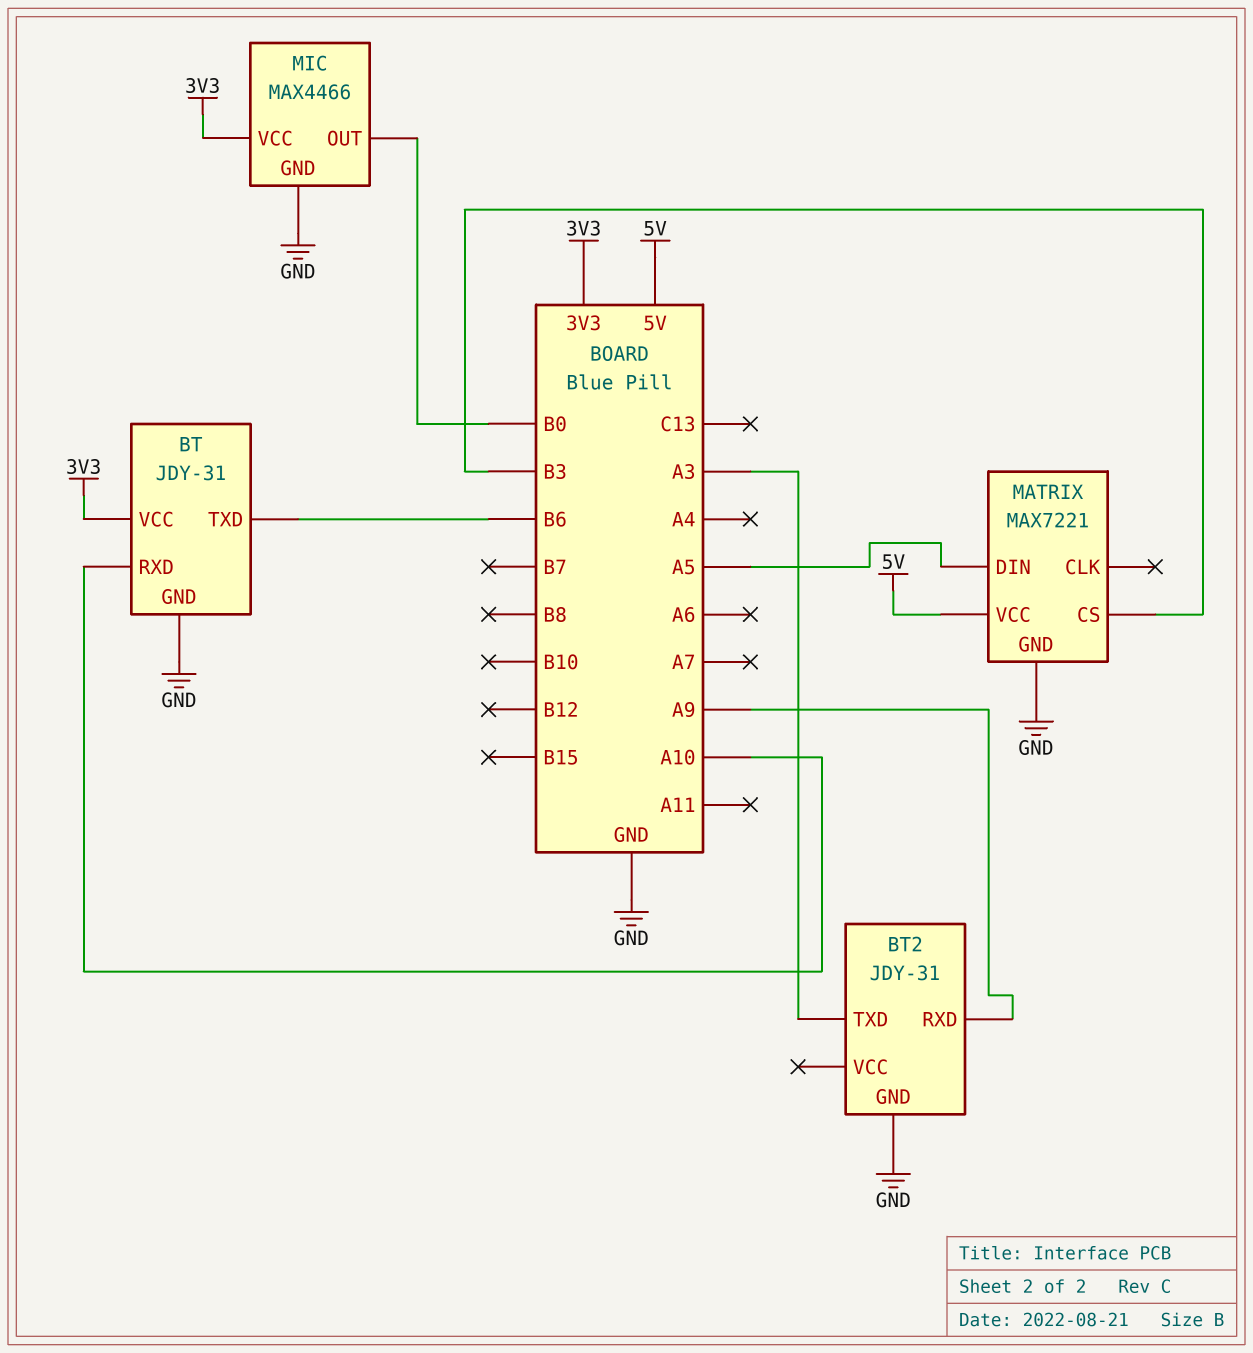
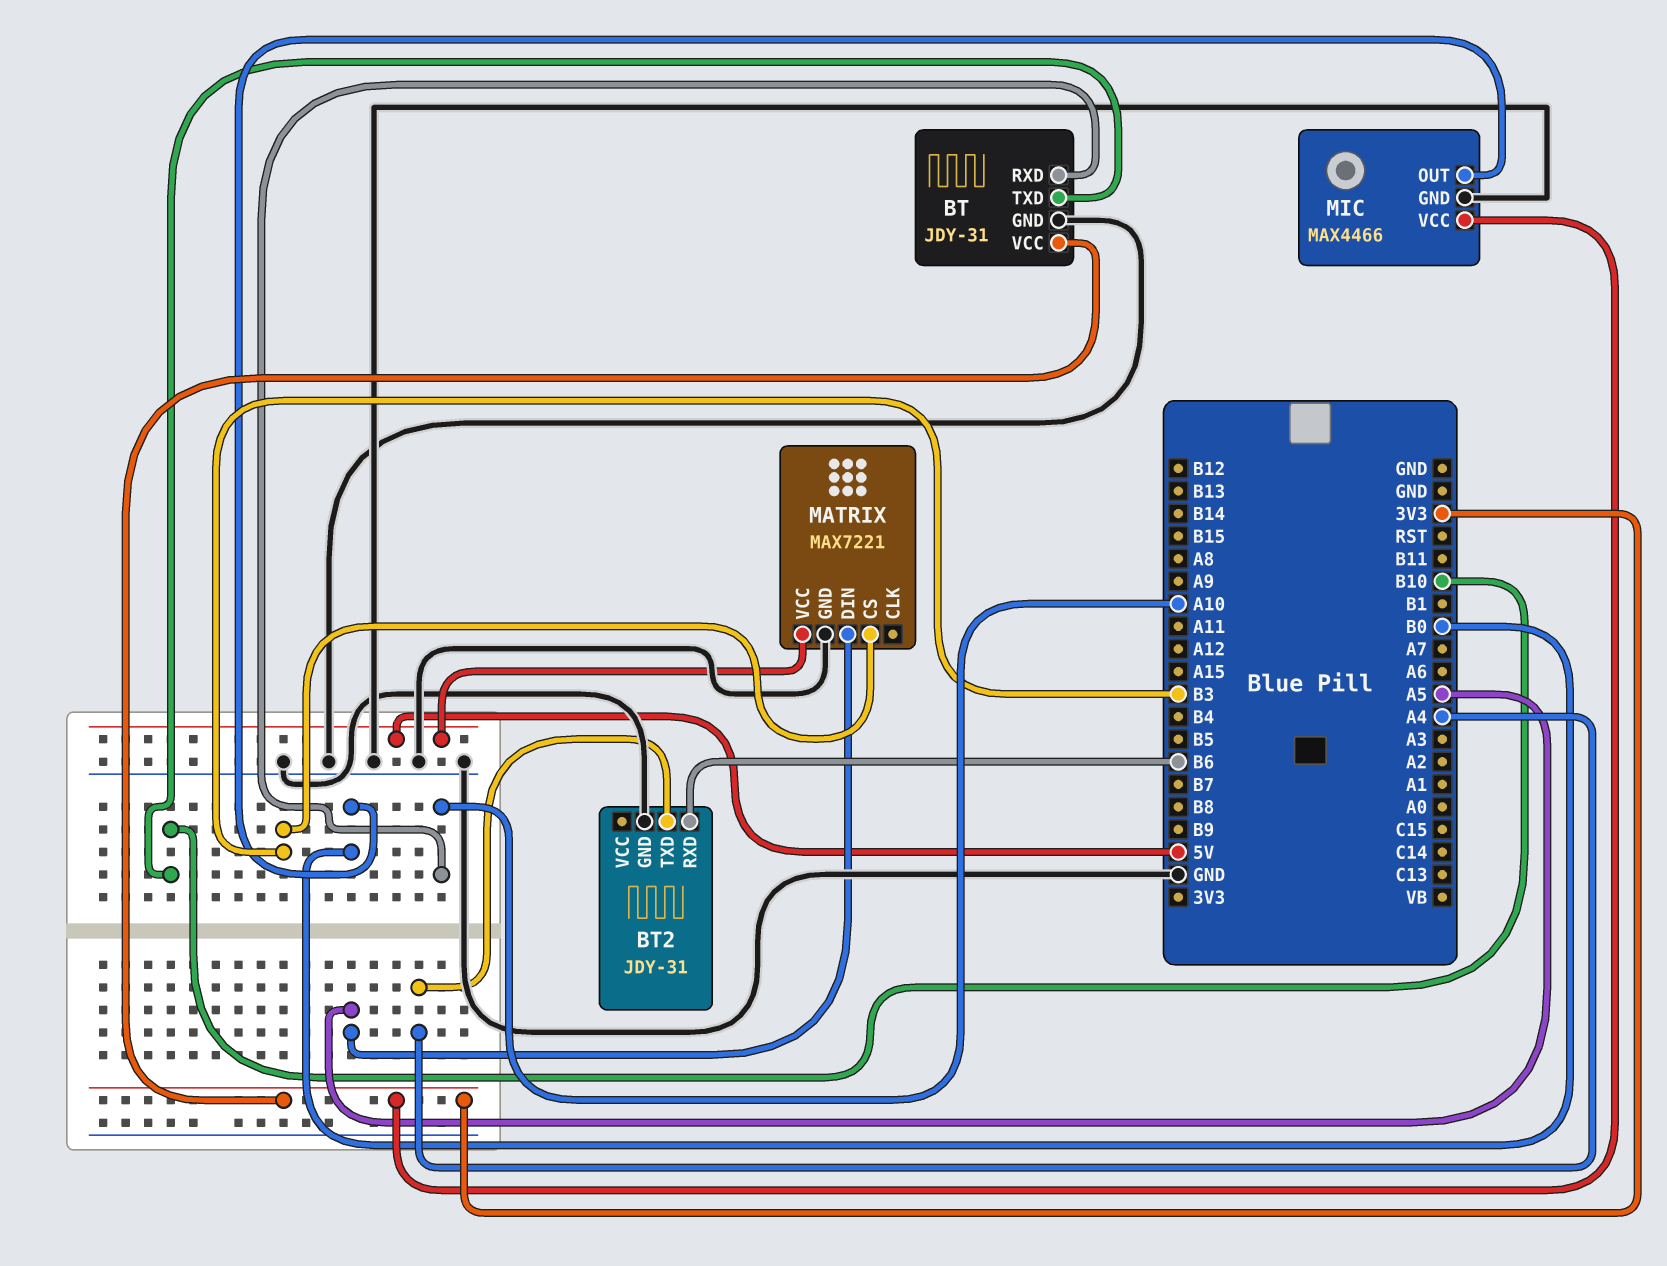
BT pin TXD: B6 -> B10
BT2 pin RXD: A9 -> B6
BT2 pin TXD: A3 -> A4

